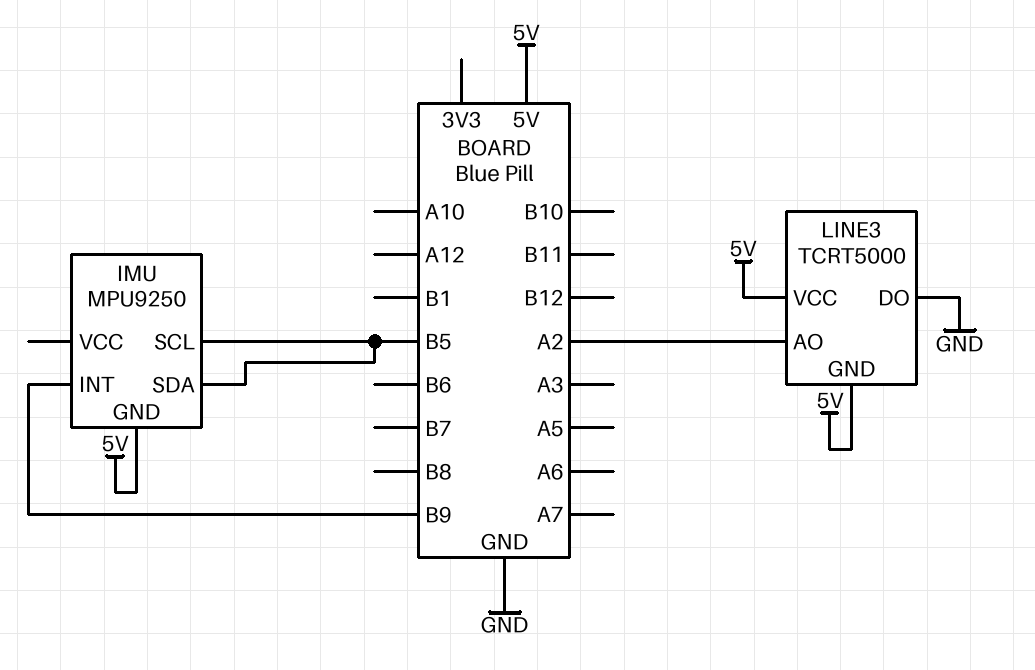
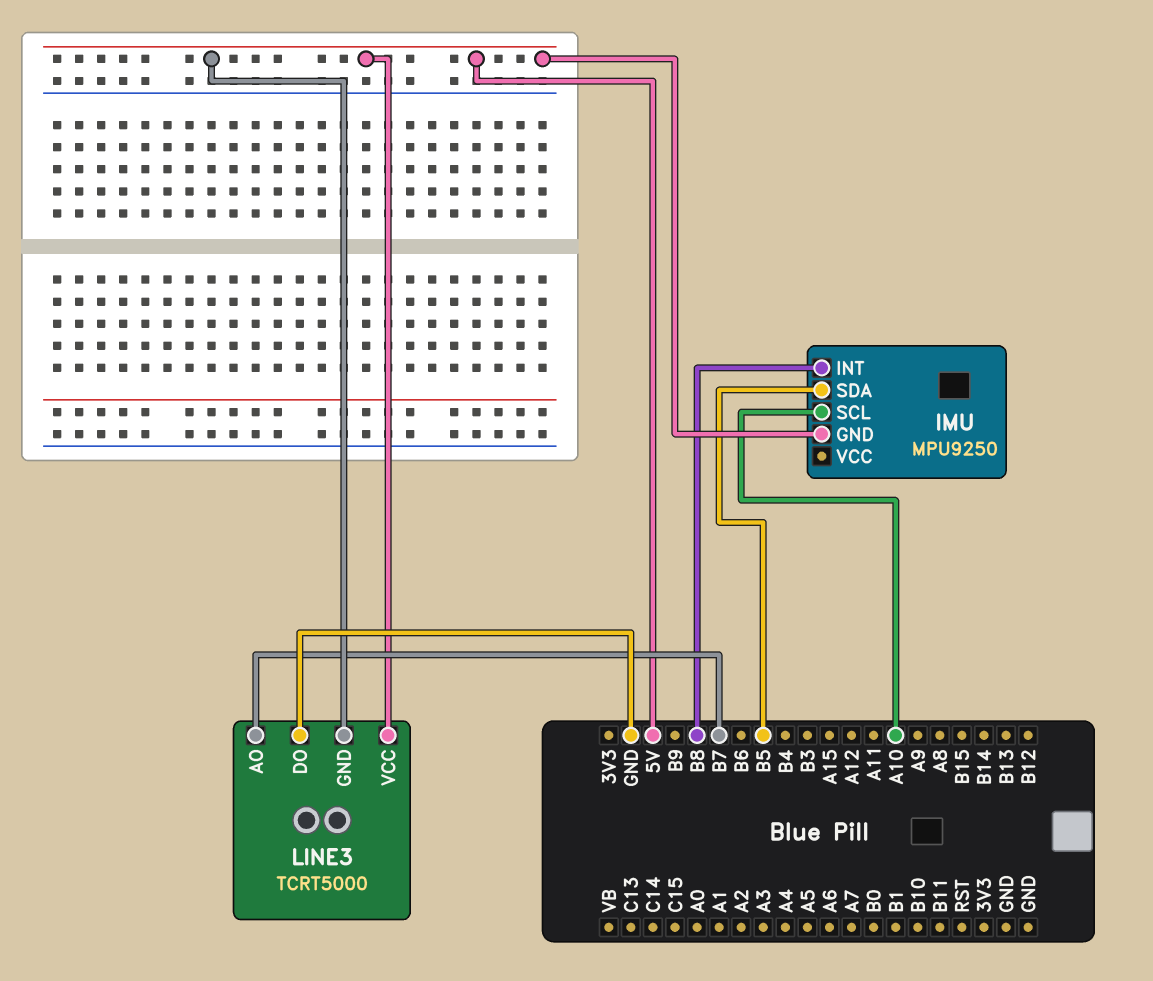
IMU pin INT: B9 -> B8
IMU pin SCL: B5 -> A10
LINE3 pin AO: A2 -> B7

